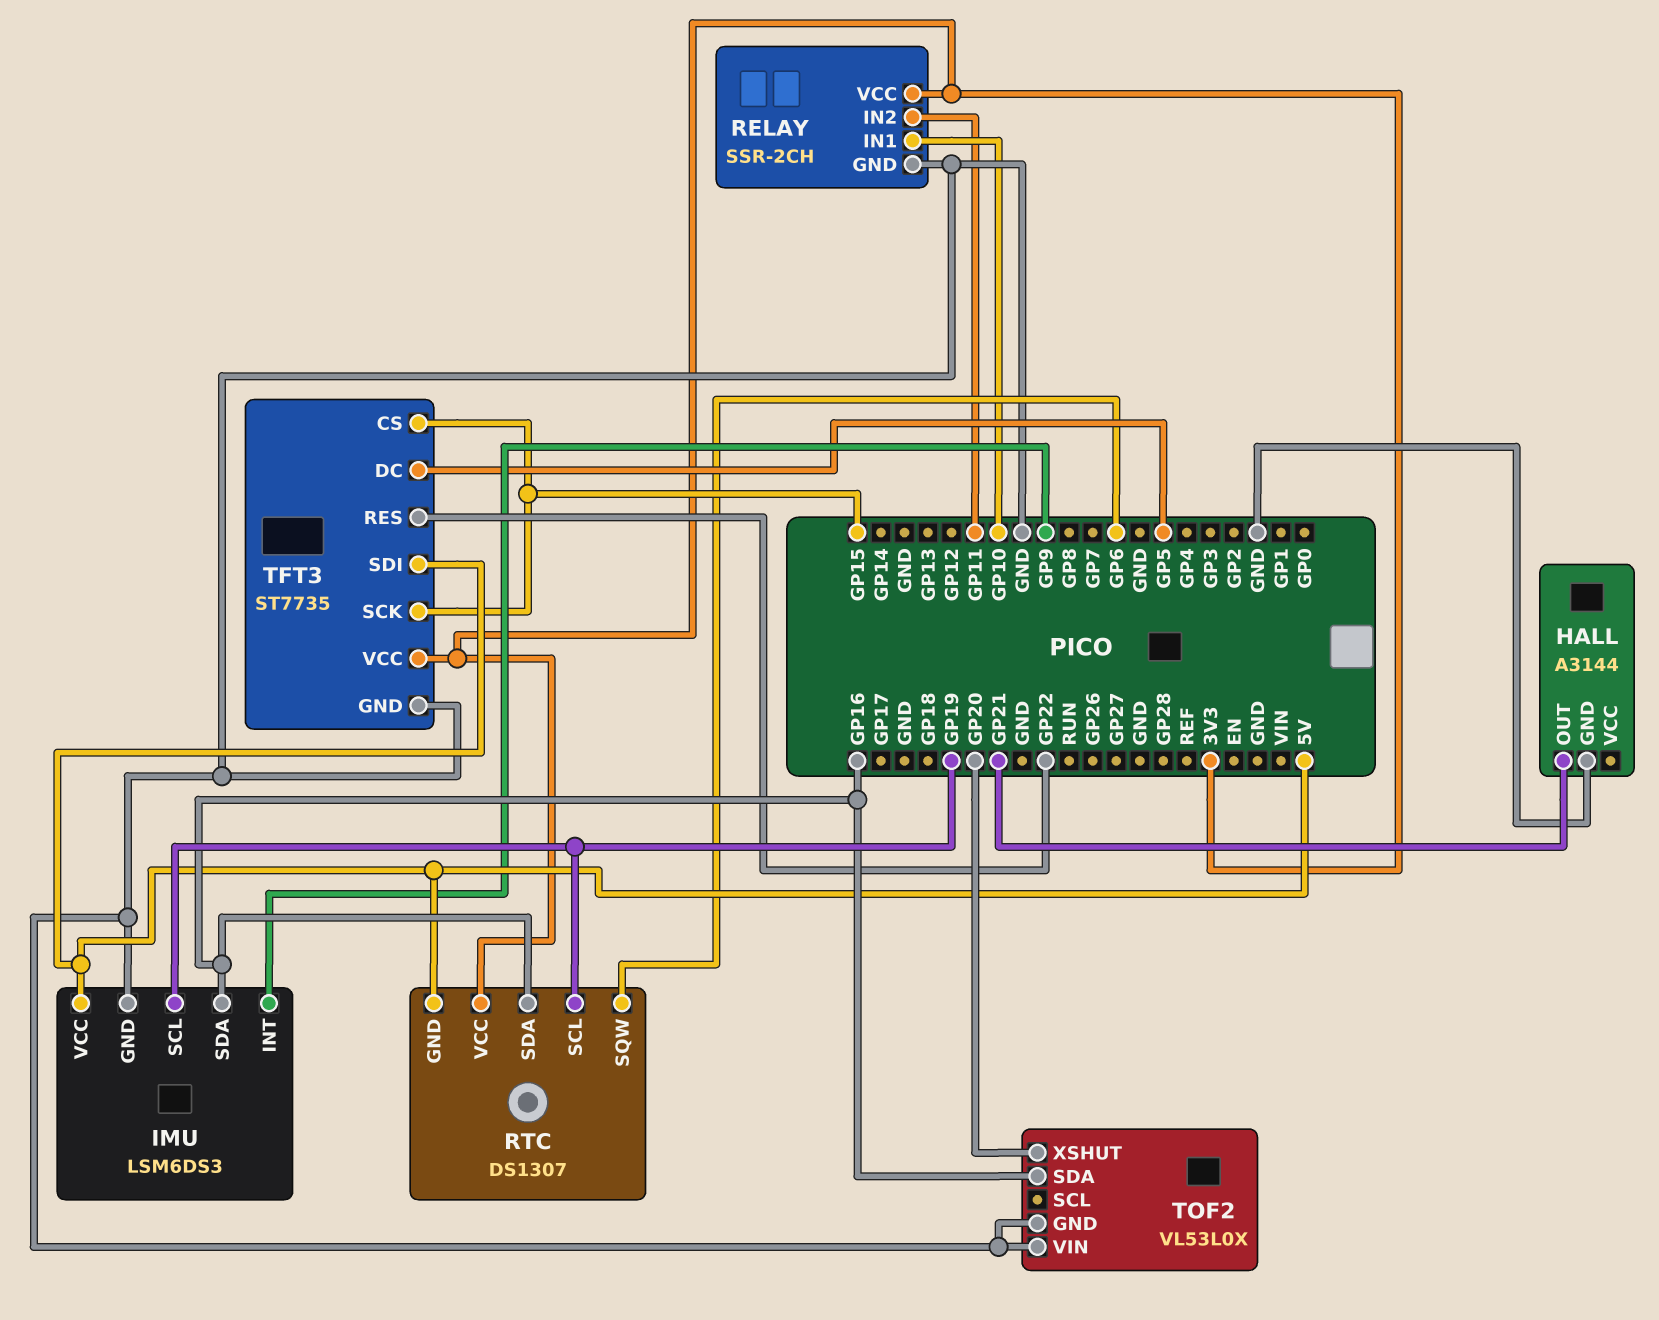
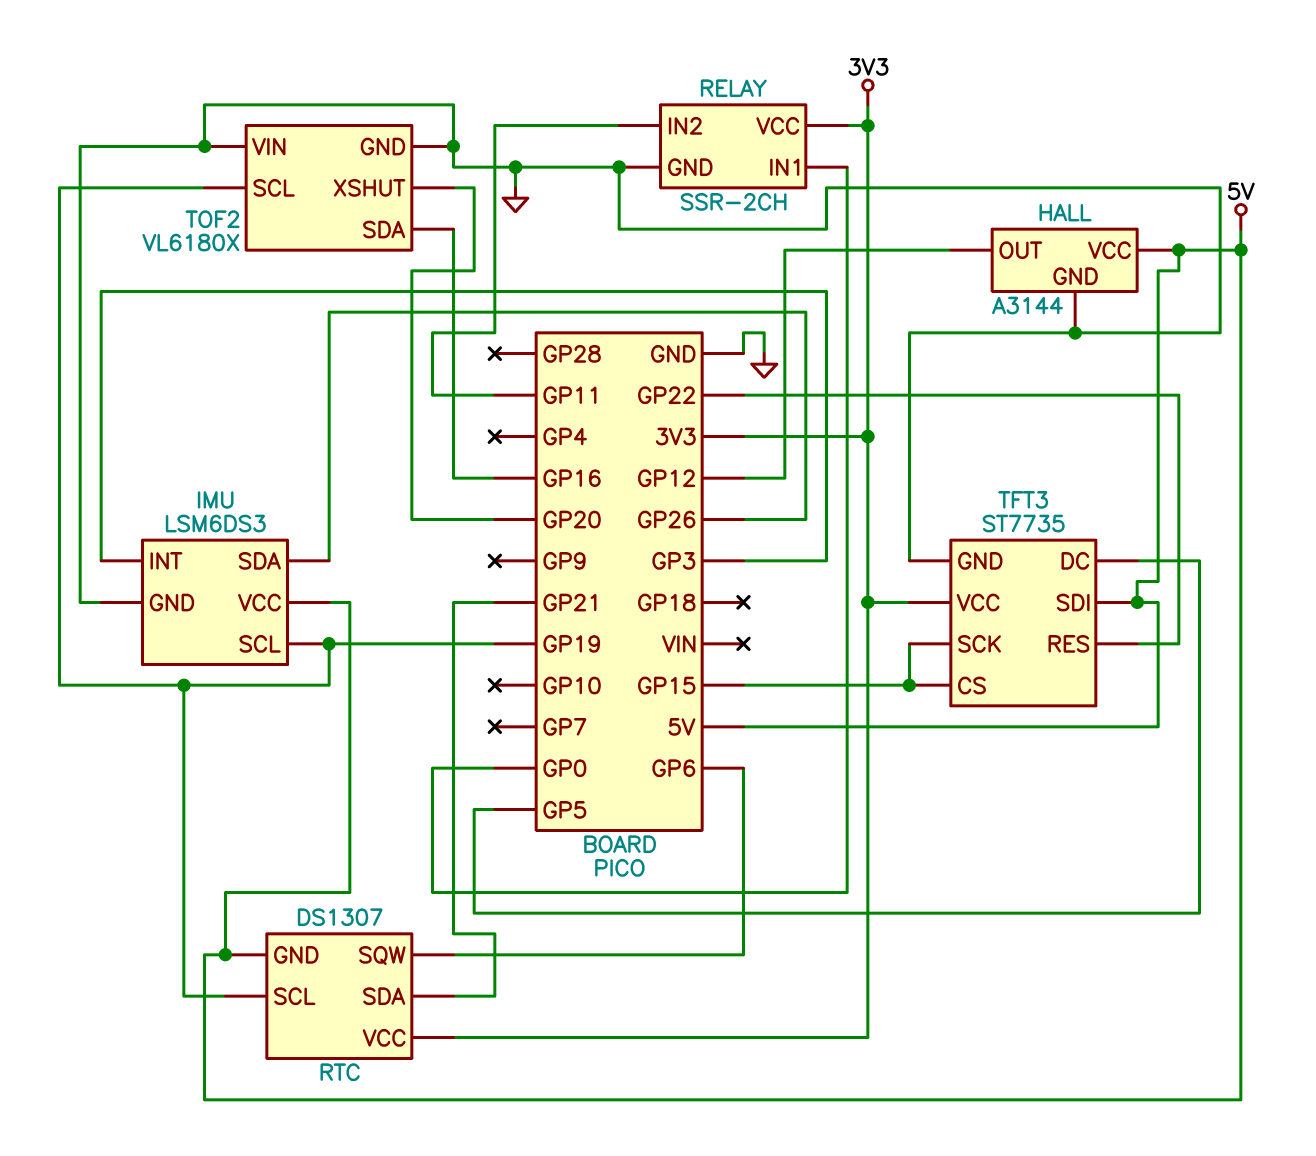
HALL pin OUT: GP21 -> GP12
HALL pin VCC: none -> 5V
IMU pin INT: GP9 -> GP3
IMU pin SDA: GP16 -> GP26
RELAY pin IN1: GP10 -> GP0
RTC pin SDA: GP16 -> GP21
TOF2: VL53L0X -> VL6180X
TOF2 pin SCL: none -> GP19

